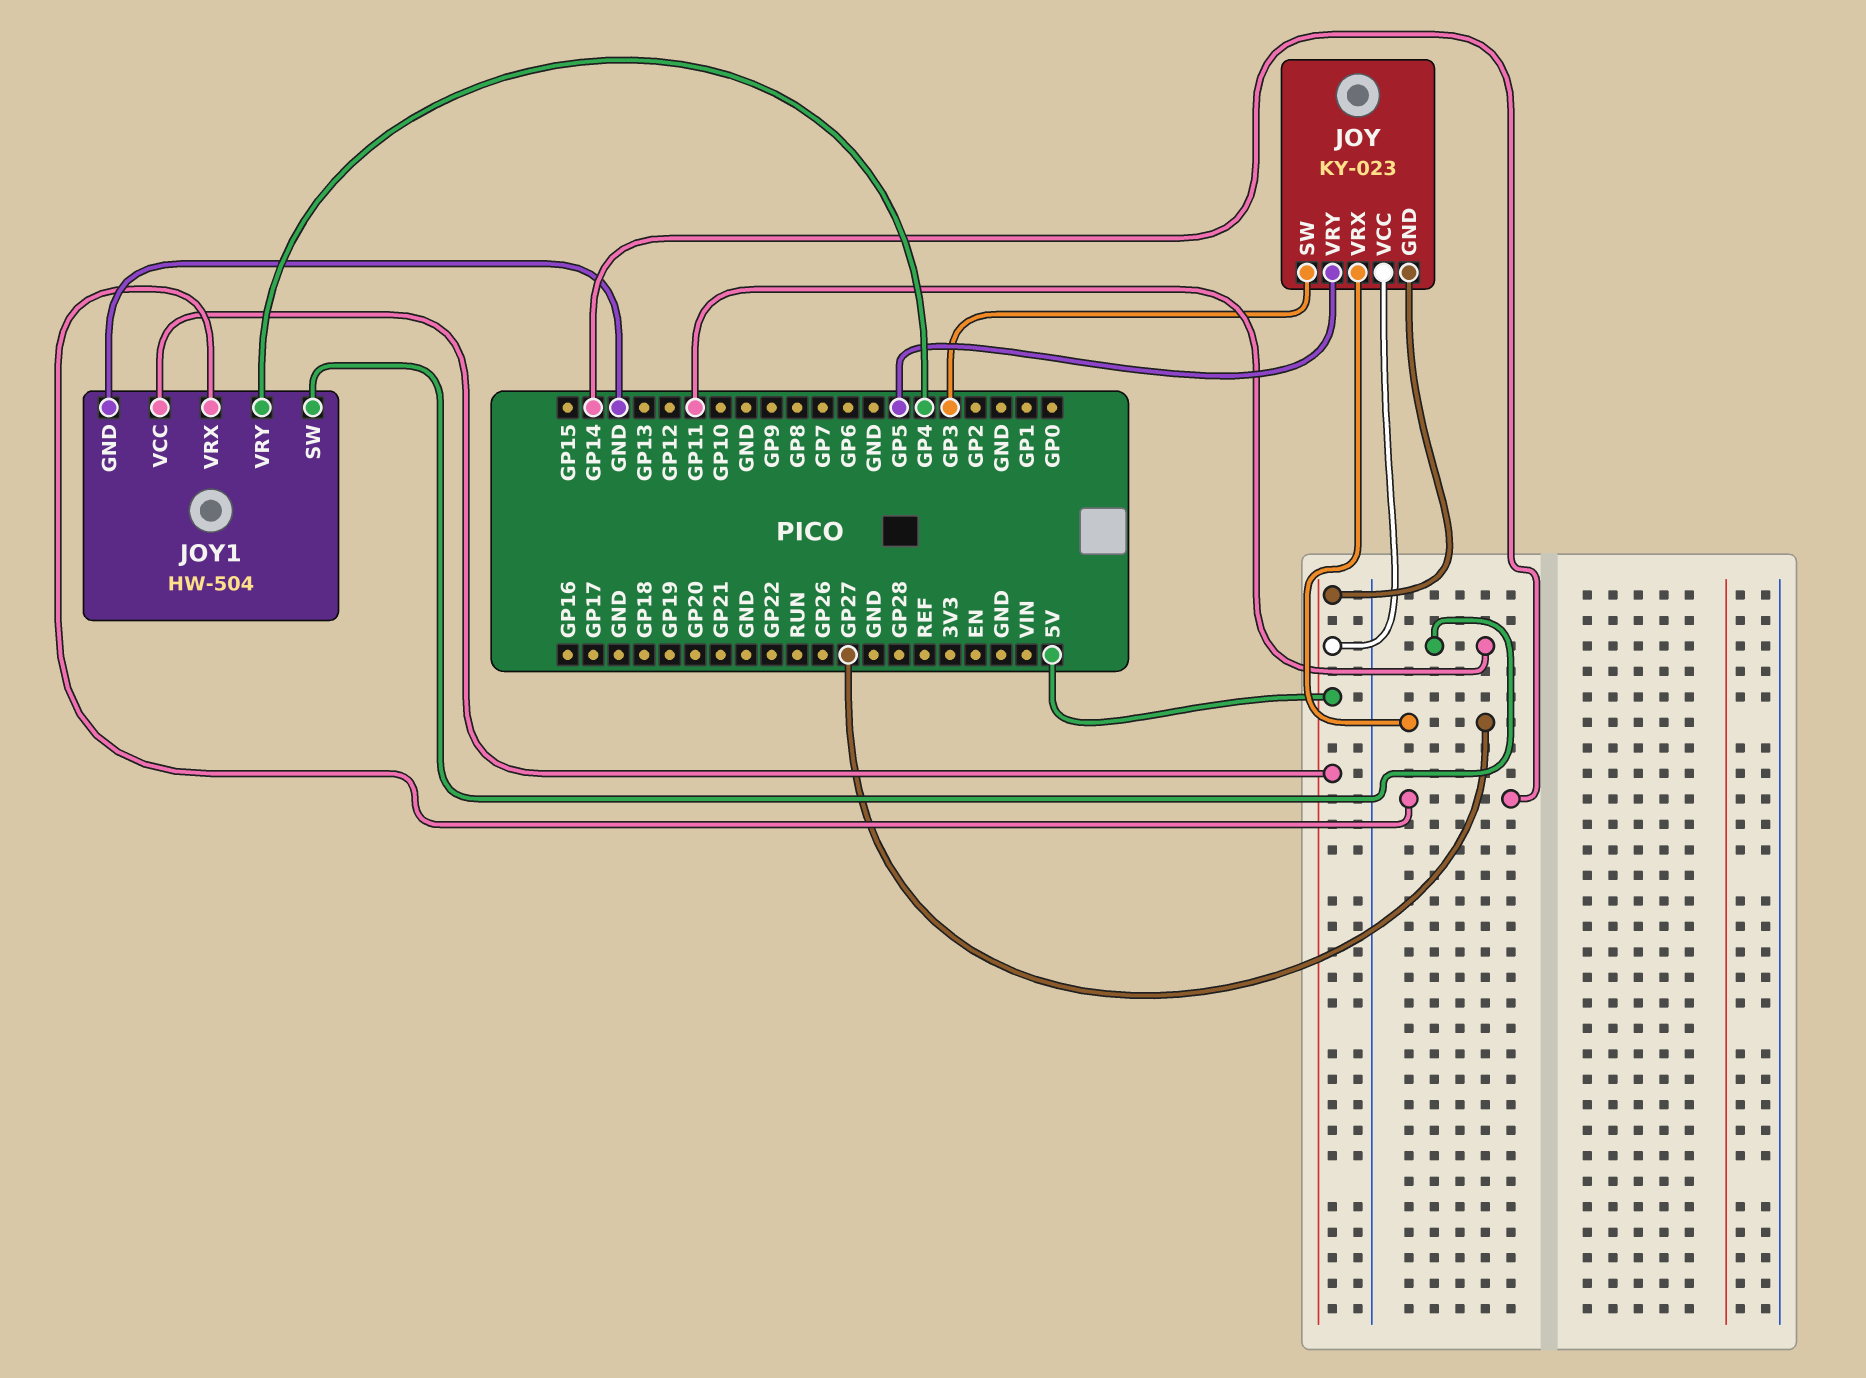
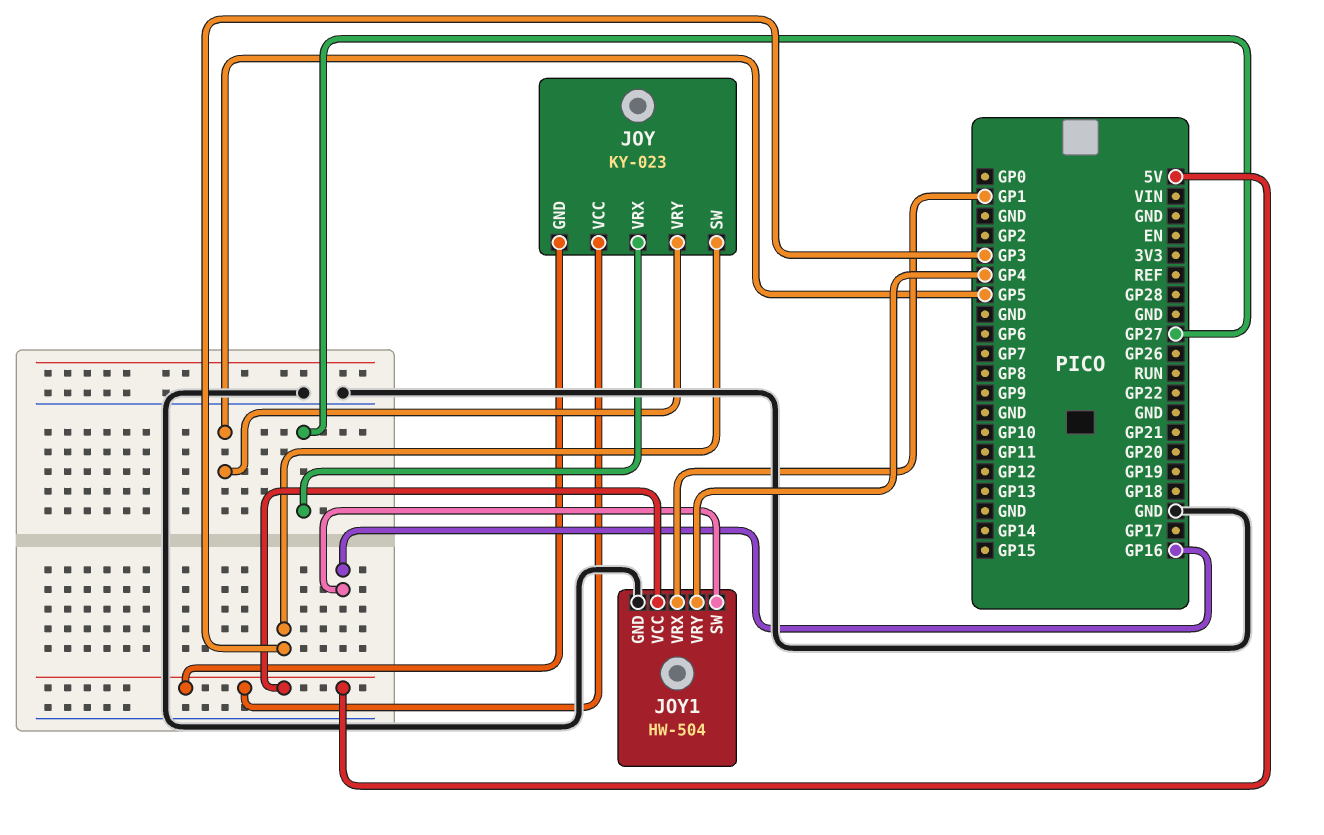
JOY1 pin SW: GP11 -> GP16
JOY1 pin VRX: GP14 -> GP1

